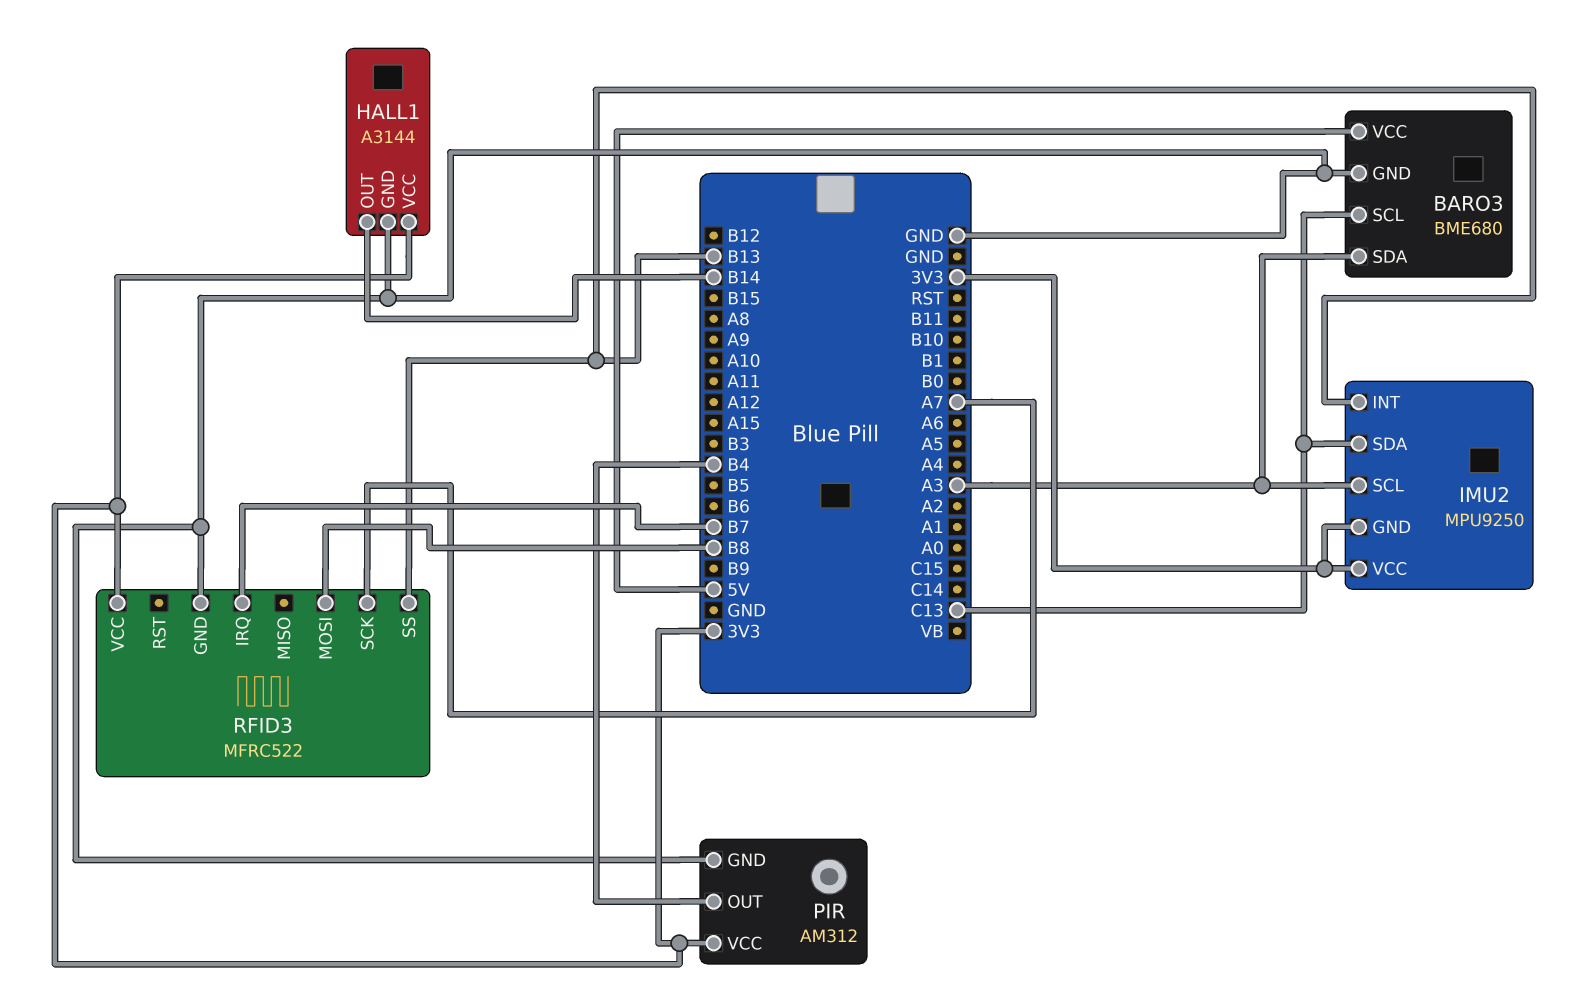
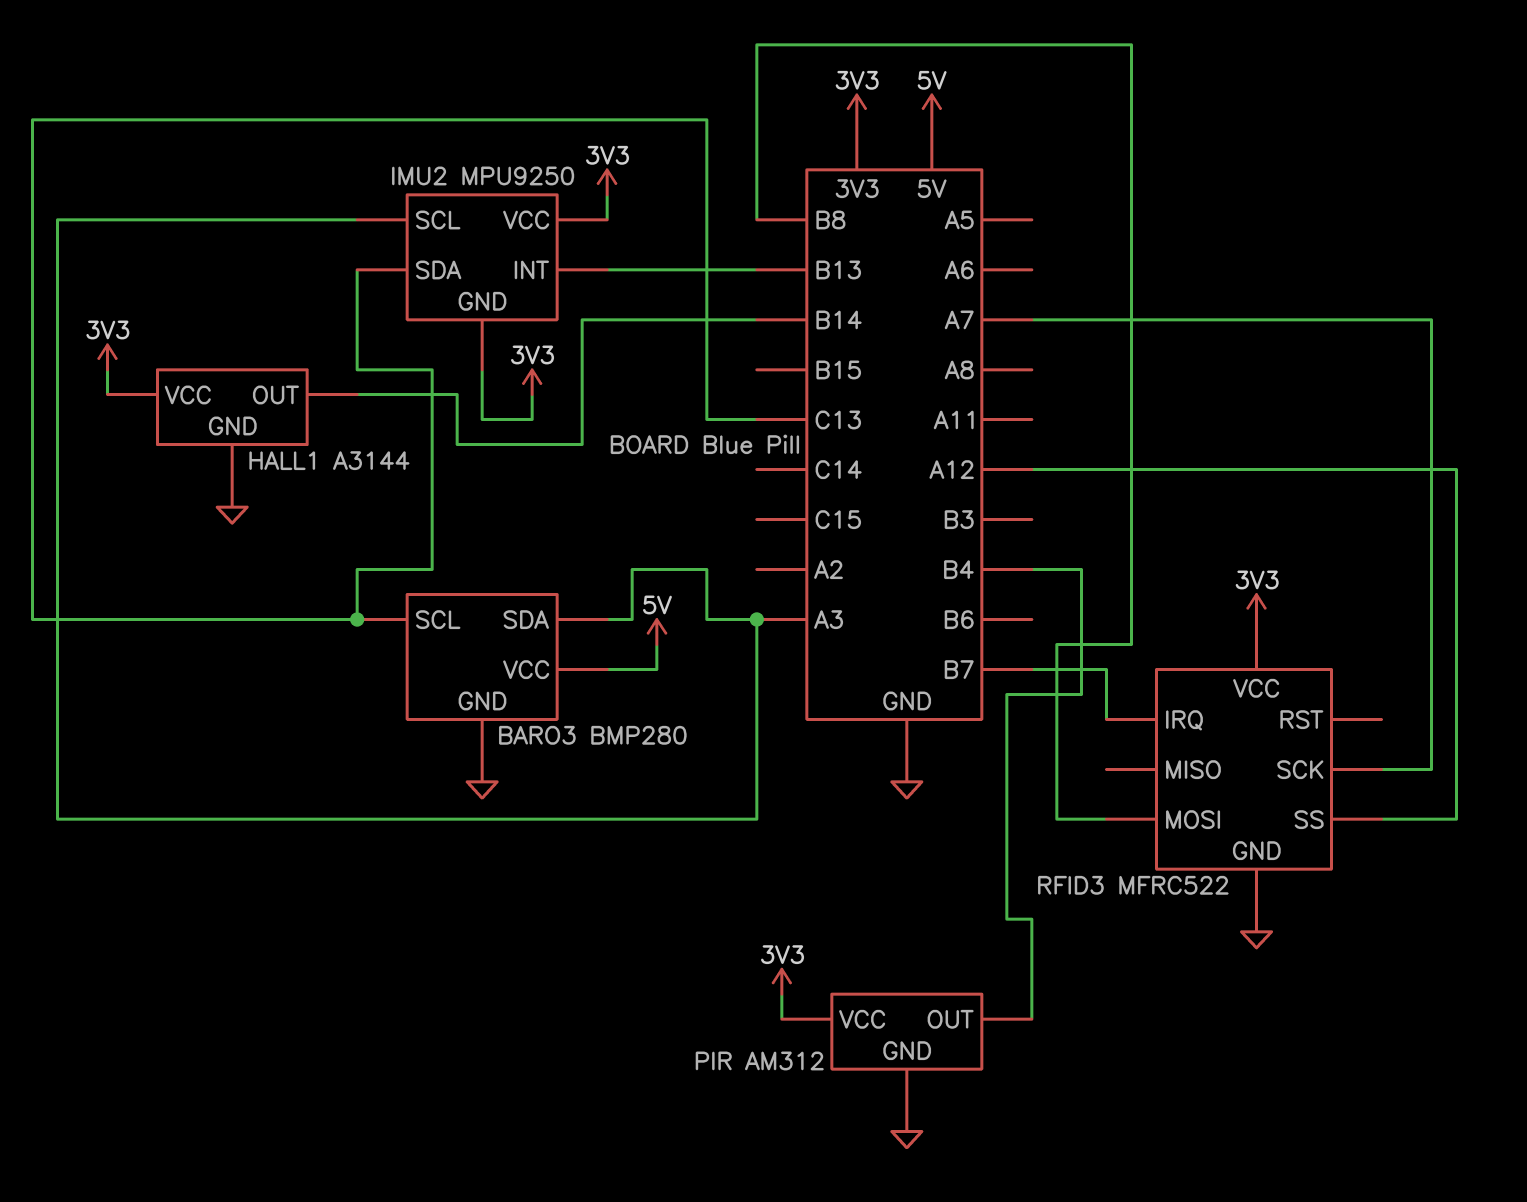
BARO3: BME680 -> BMP280
RFID3 pin SS: B13 -> A12

